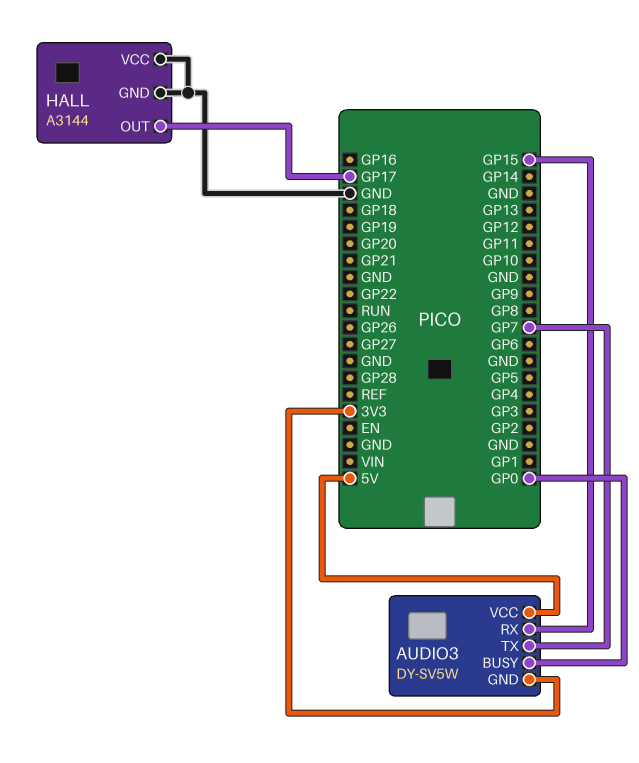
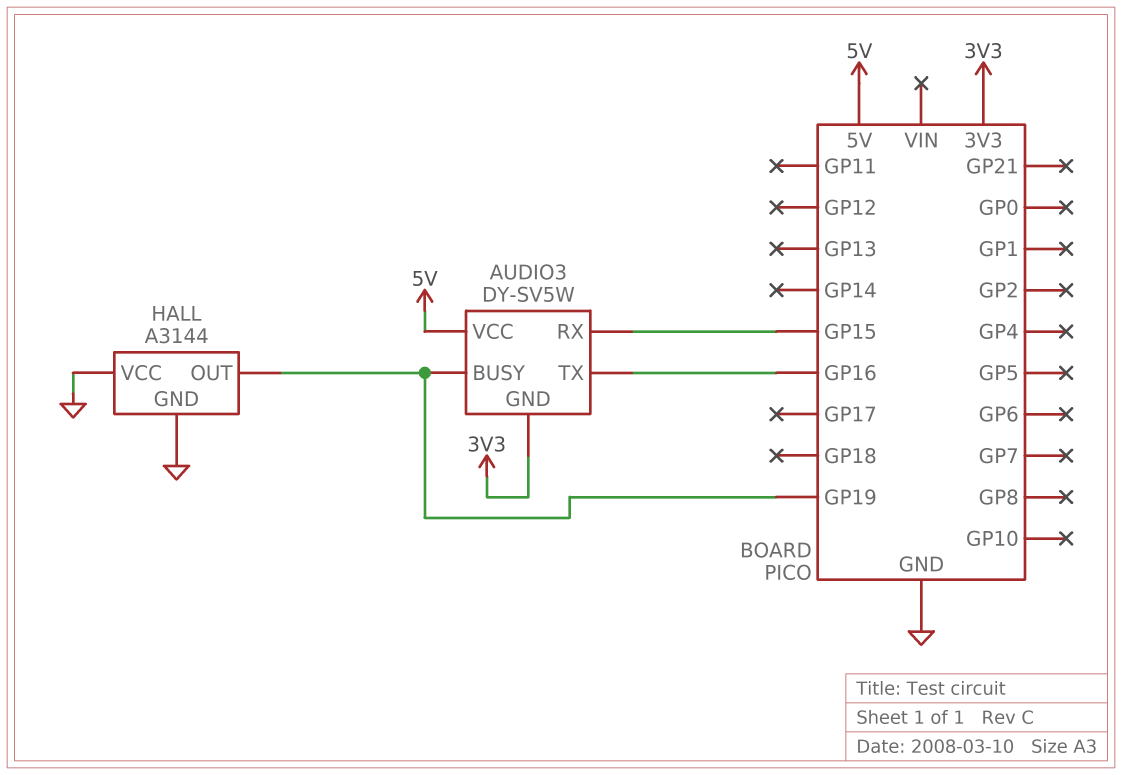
AUDIO3 pin BUSY: GP0 -> GP19
AUDIO3 pin TX: GP7 -> GP16
HALL pin OUT: GP17 -> GP19

